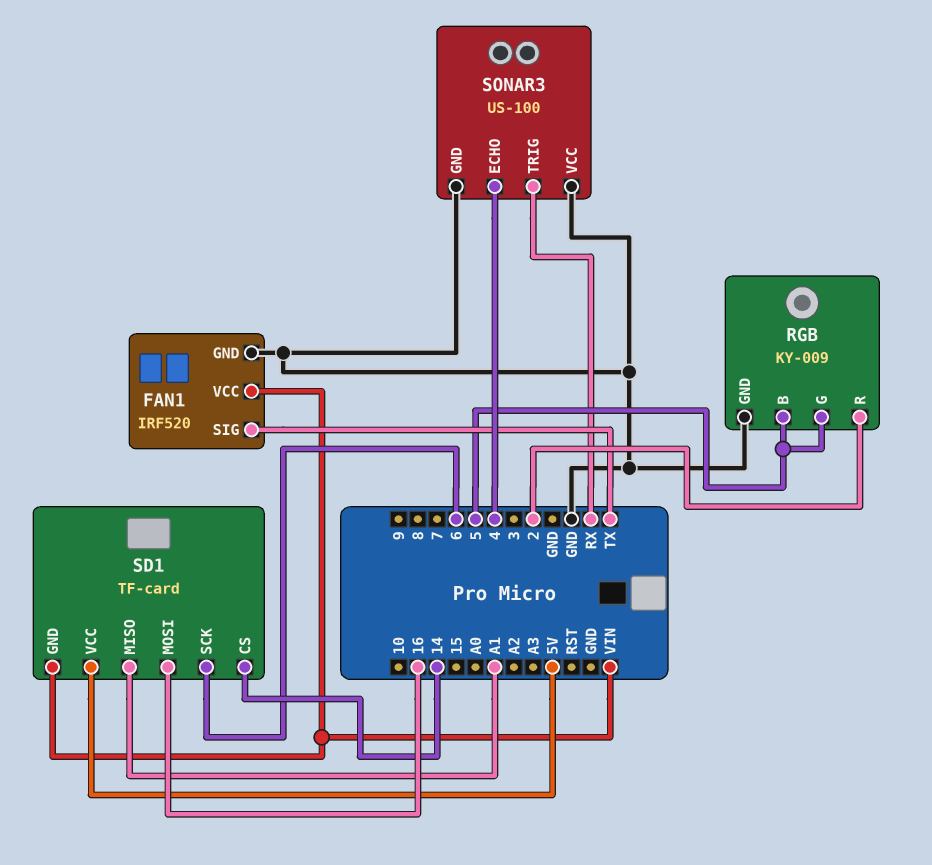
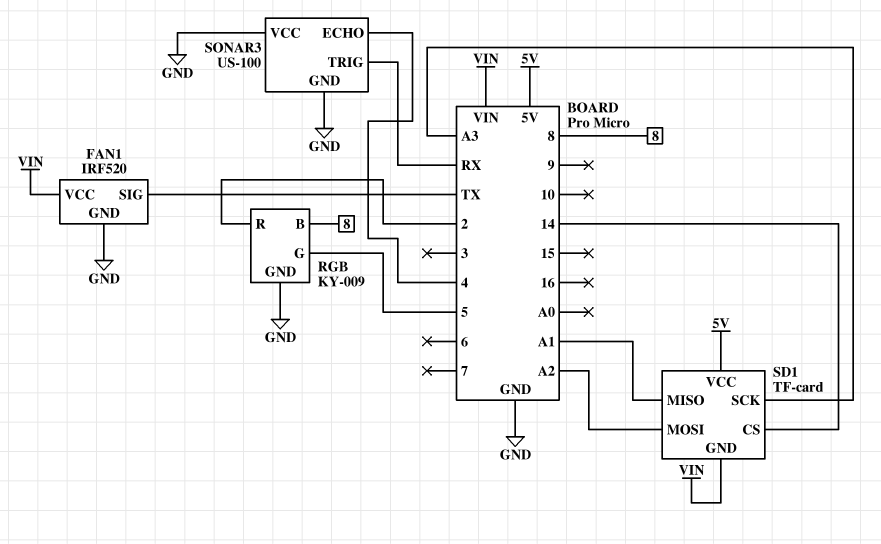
RGB pin B: 5 -> 8
SD1 pin MOSI: 16 -> A2
SD1 pin SCK: 6 -> A3

